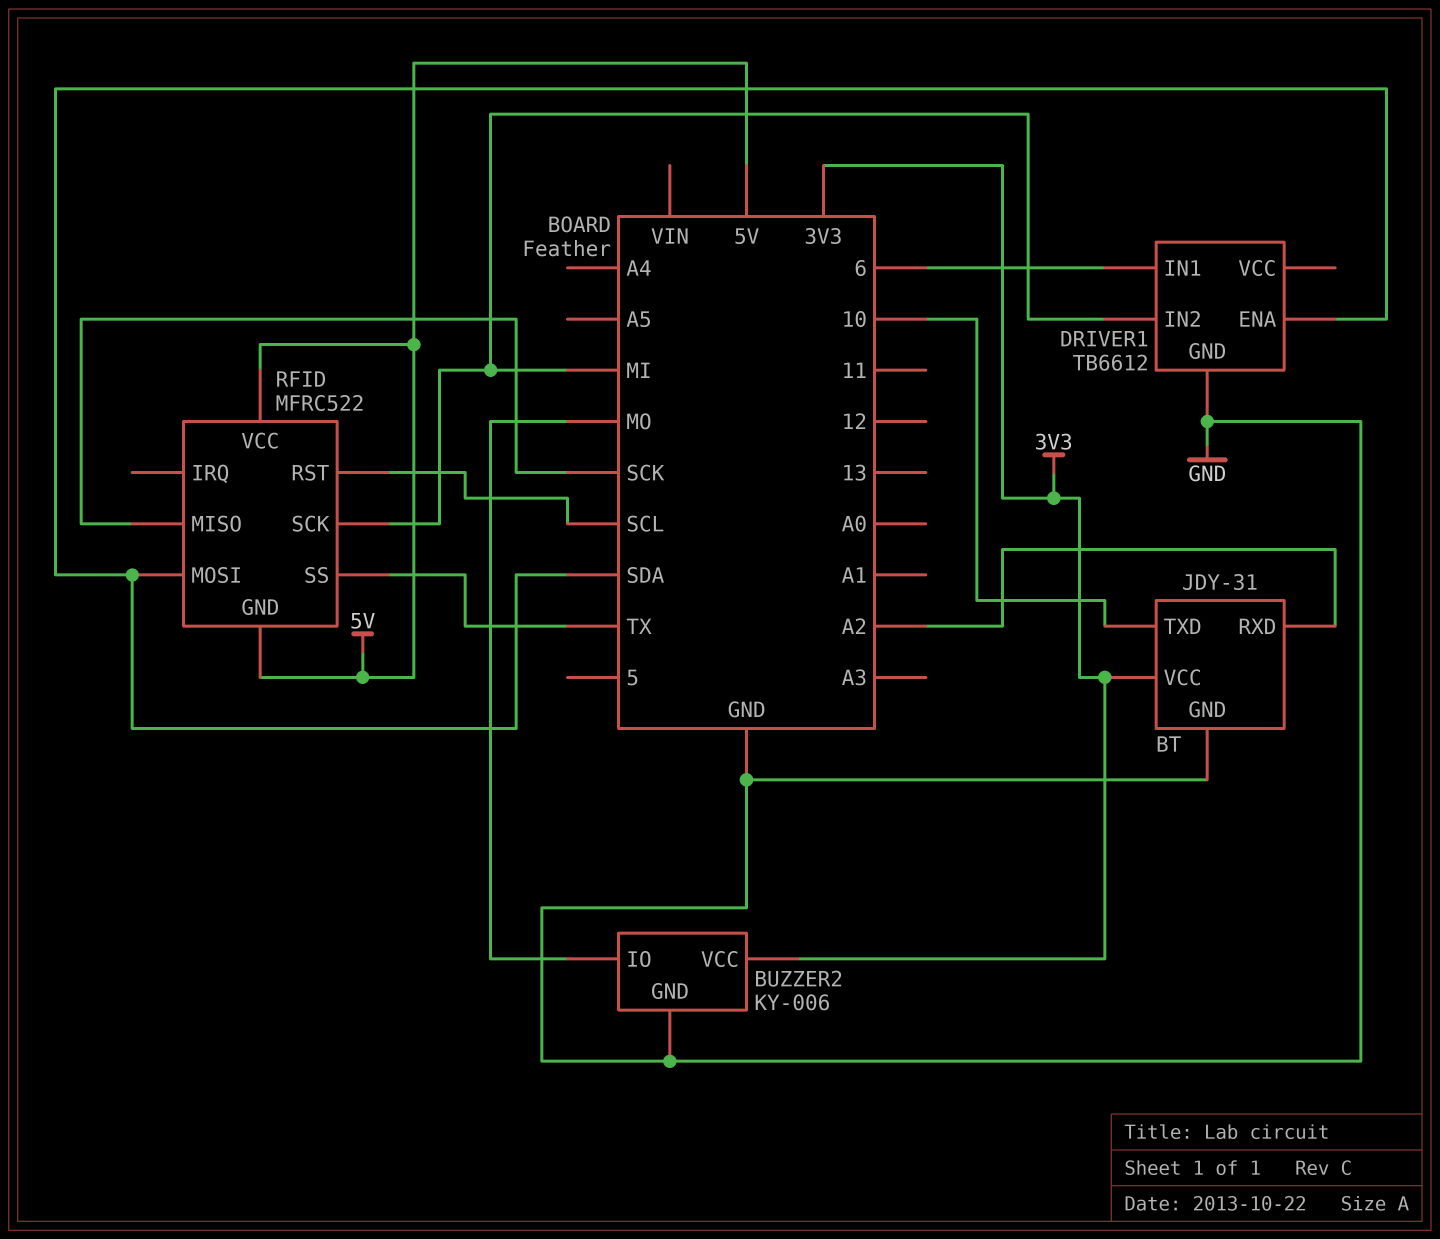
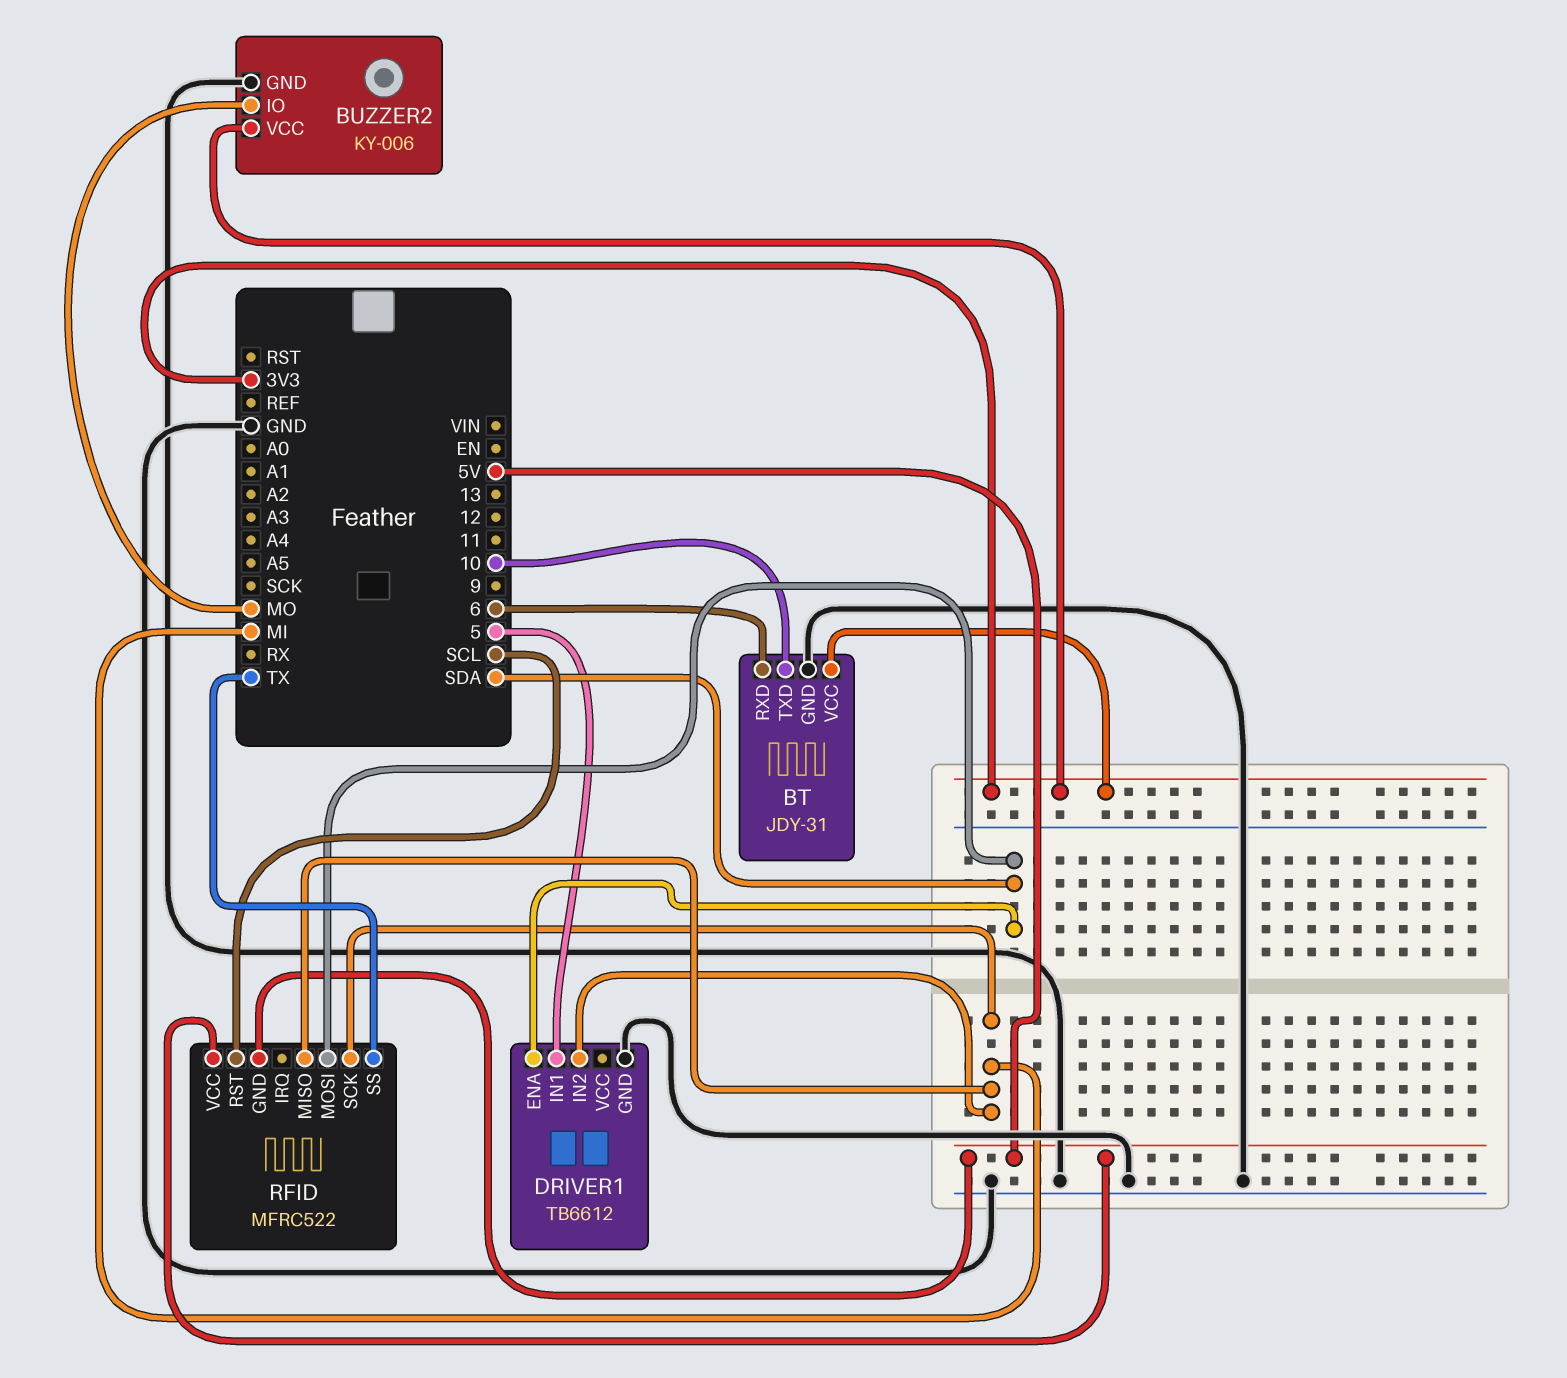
BT pin RXD: A2 -> 6
DRIVER1 pin IN1: 6 -> 5
RFID pin MISO: SCK -> MI

